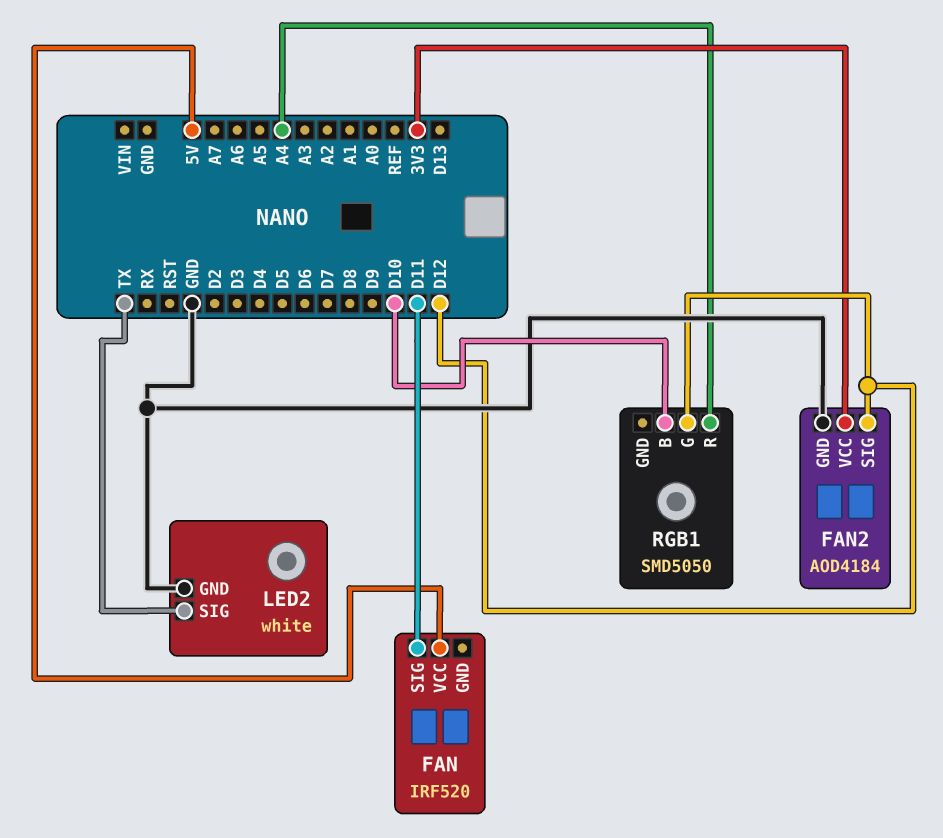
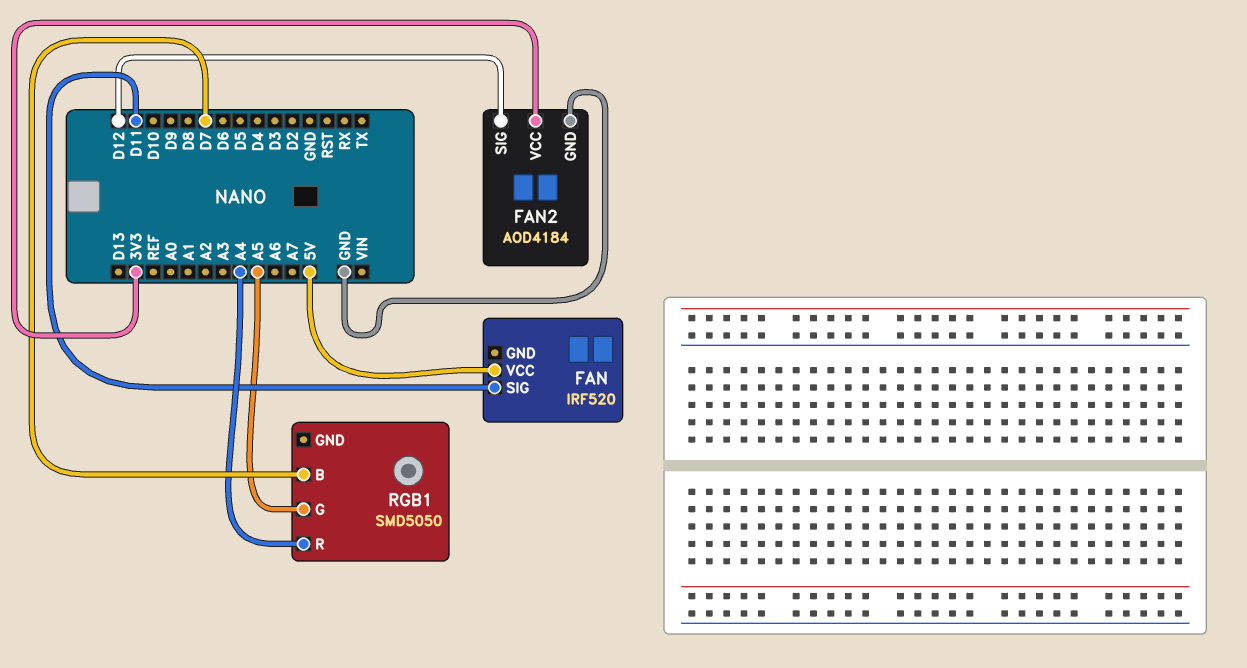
LED2: white -> none
LED2 pin GND: GND -> none
LED2 pin SIG: TX -> none
RGB1 pin B: D10 -> D7
RGB1 pin G: D12 -> A5

